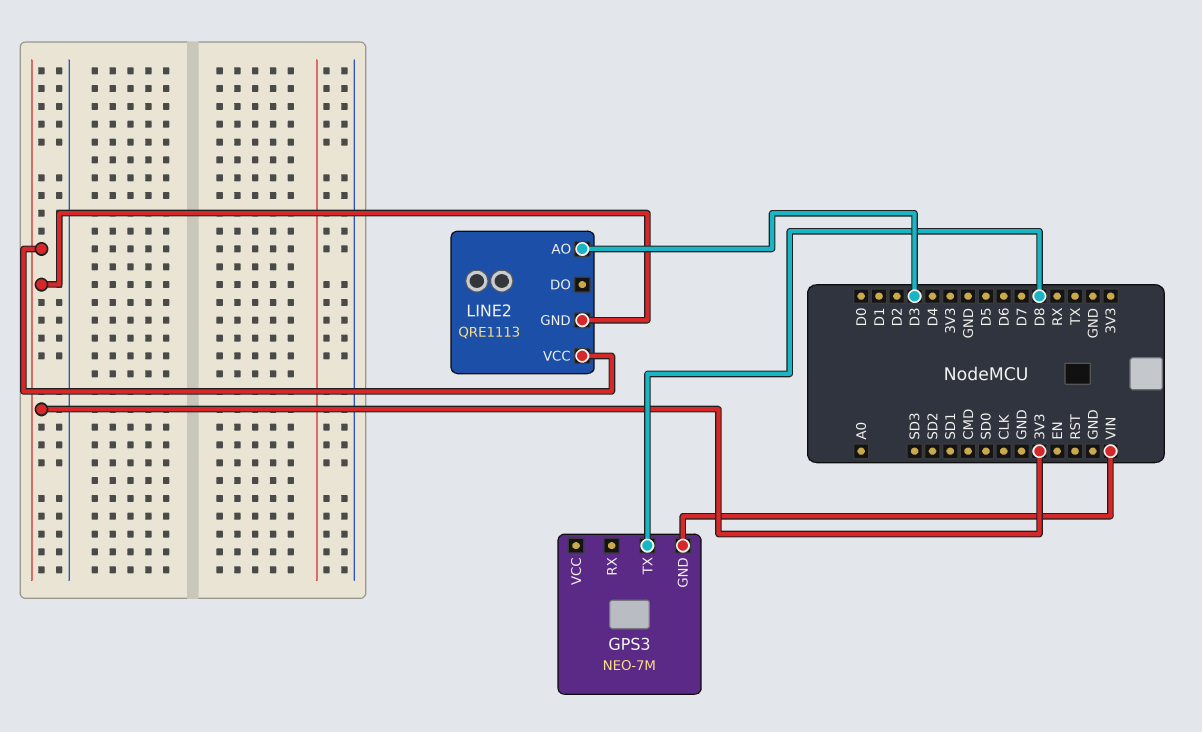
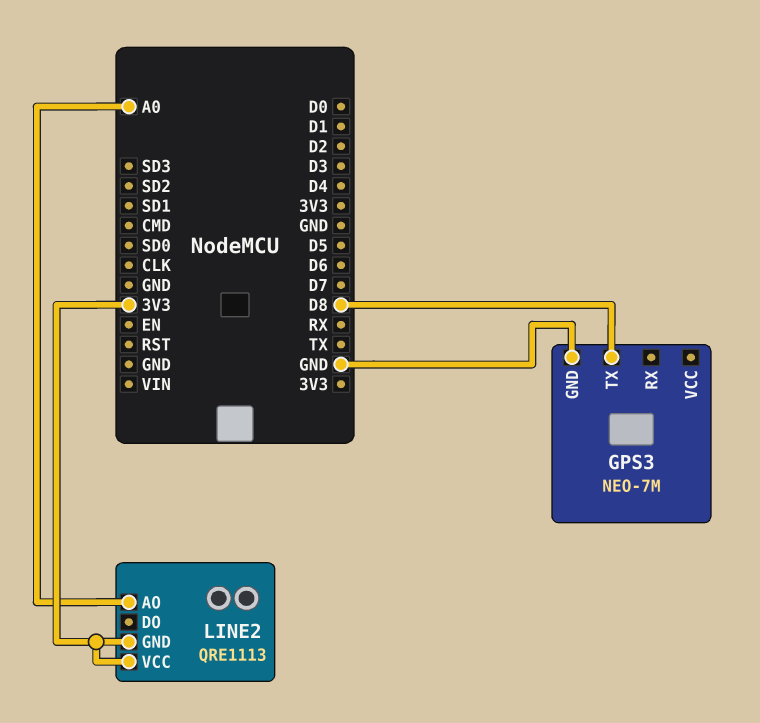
GPS3 pin GND: VIN -> GND
LINE2 pin AO: D3 -> A0

